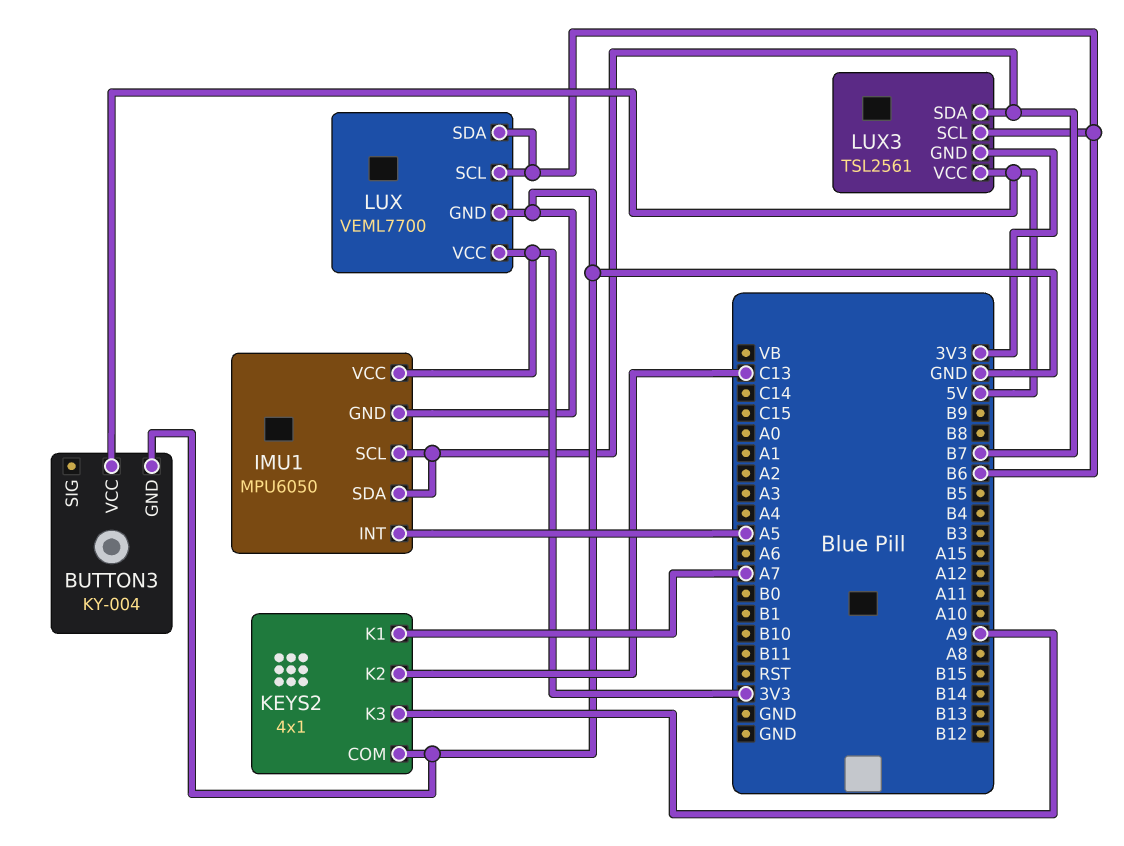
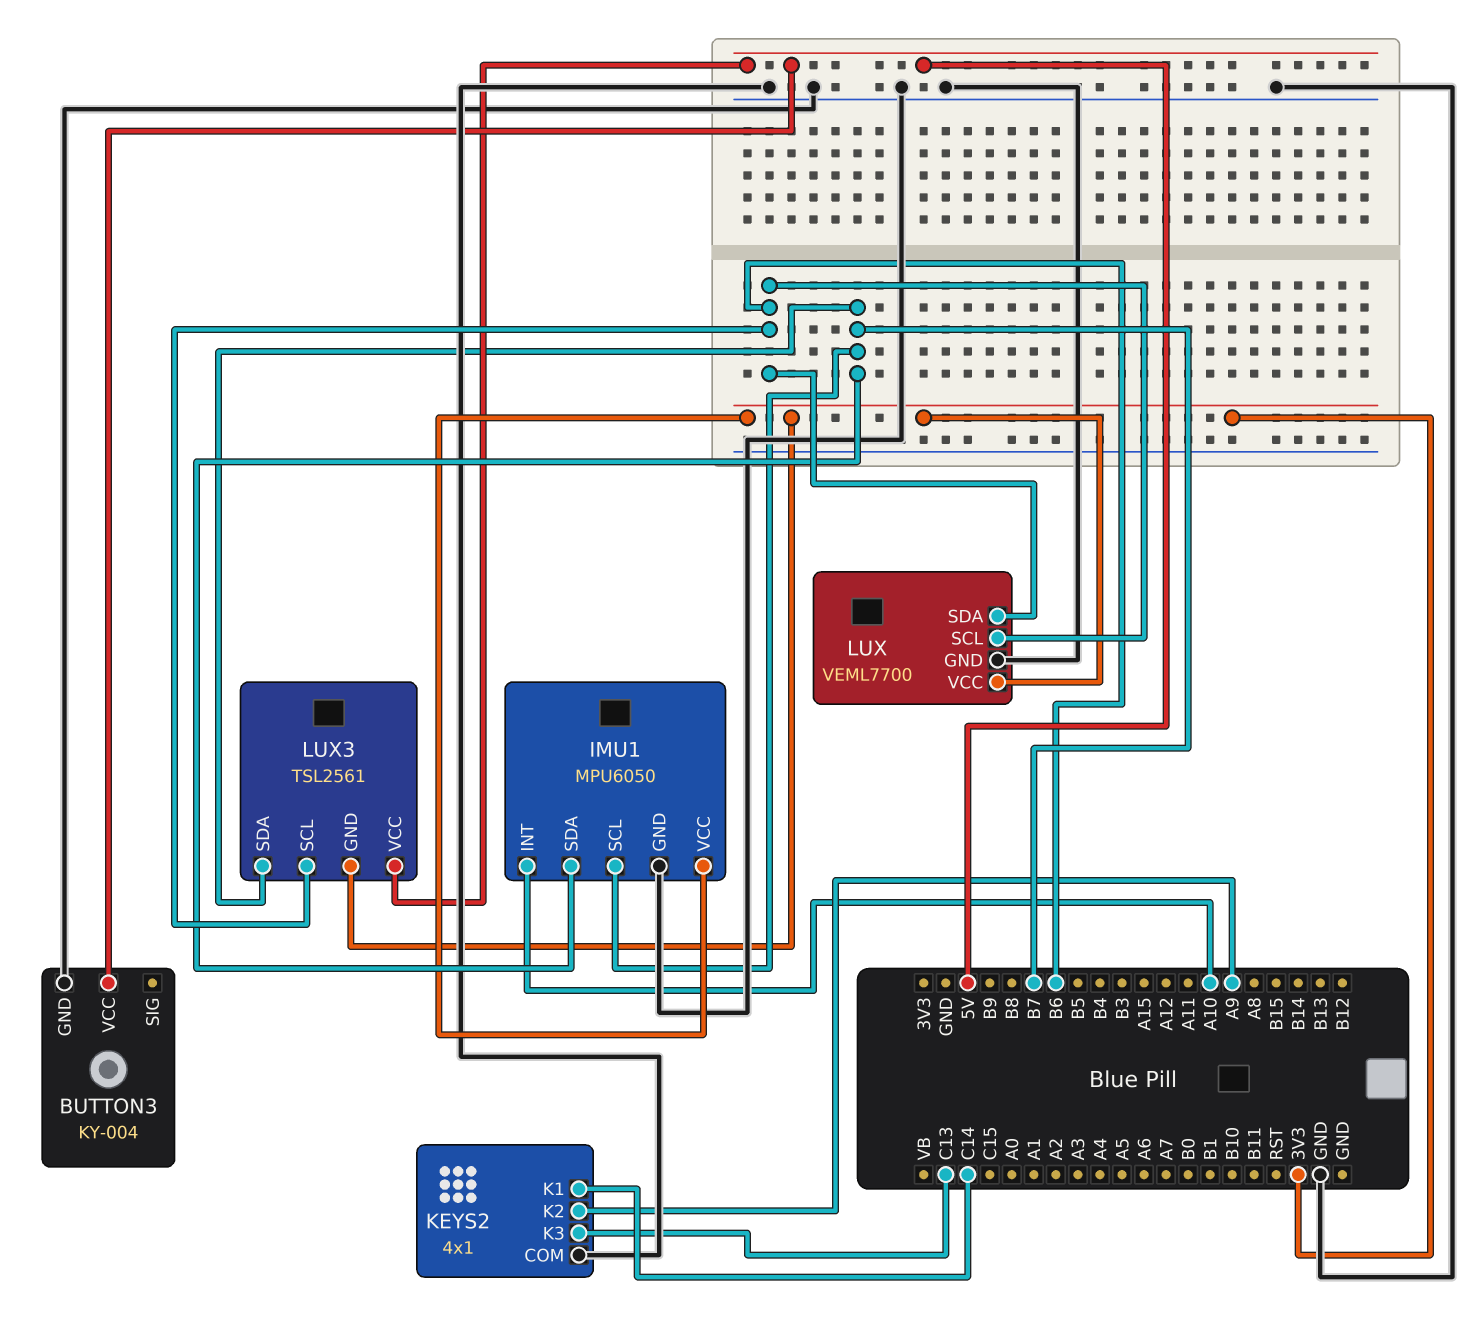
IMU1 pin INT: A5 -> A10
KEYS2 pin K1: A7 -> C14
KEYS2 pin K2: C13 -> A9
KEYS2 pin K3: A9 -> C13

